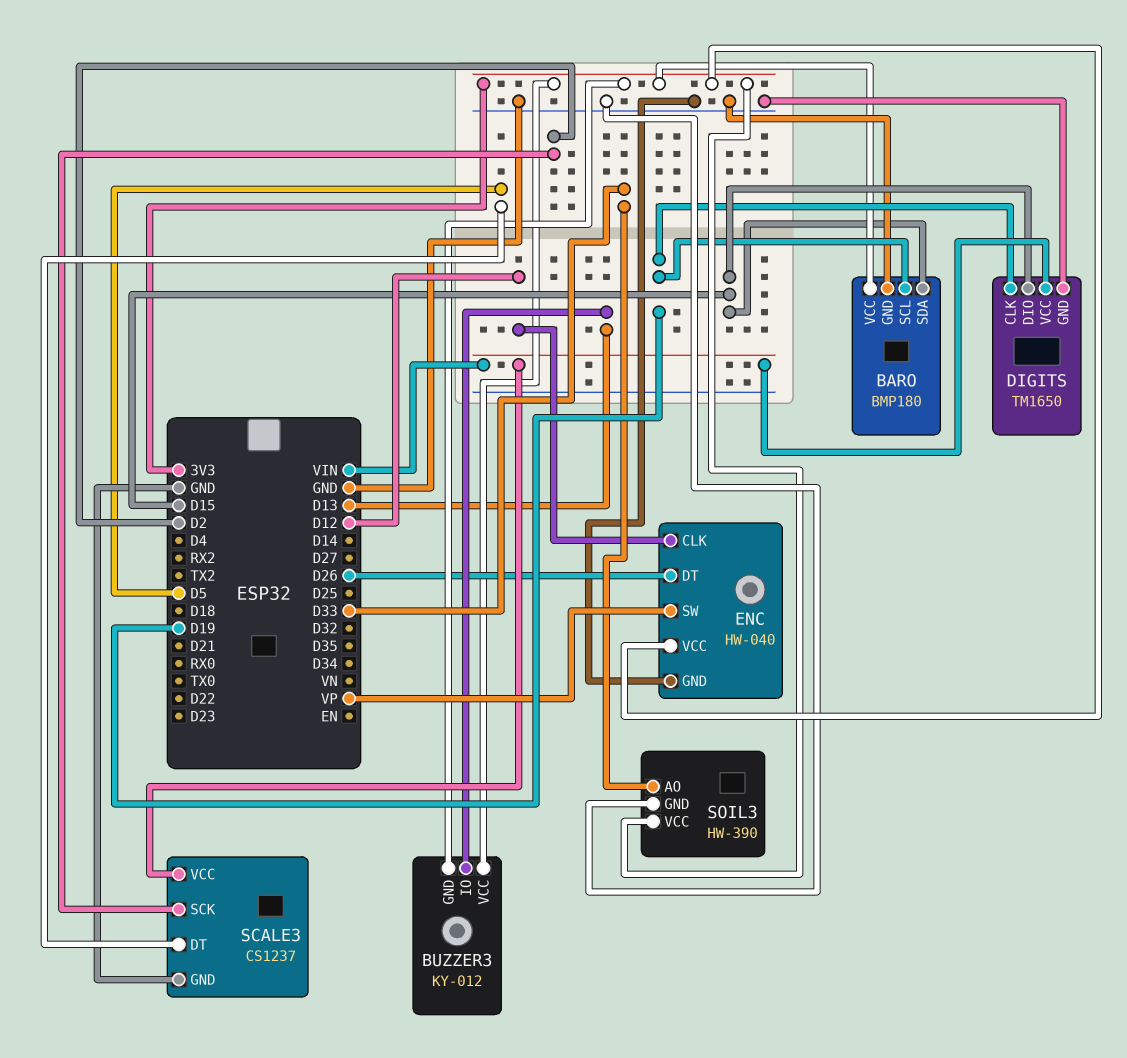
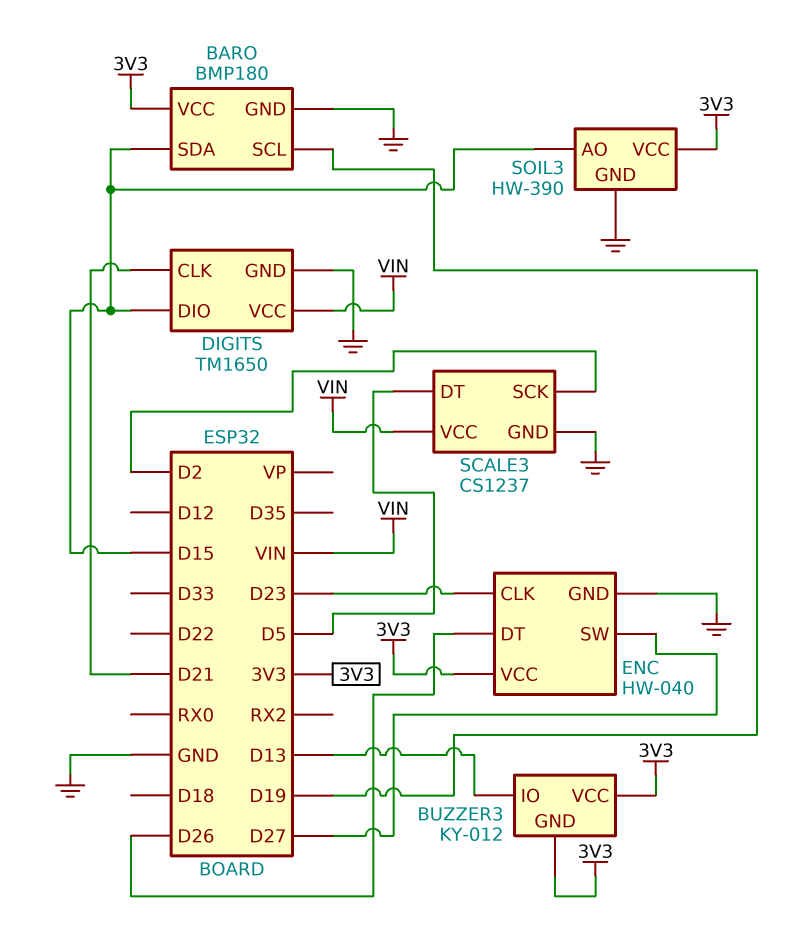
DIGITS pin CLK: D19 -> D21
ENC pin CLK: D12 -> D23
ENC pin SW: VP -> D27
SOIL3 pin AO: D33 -> D15

